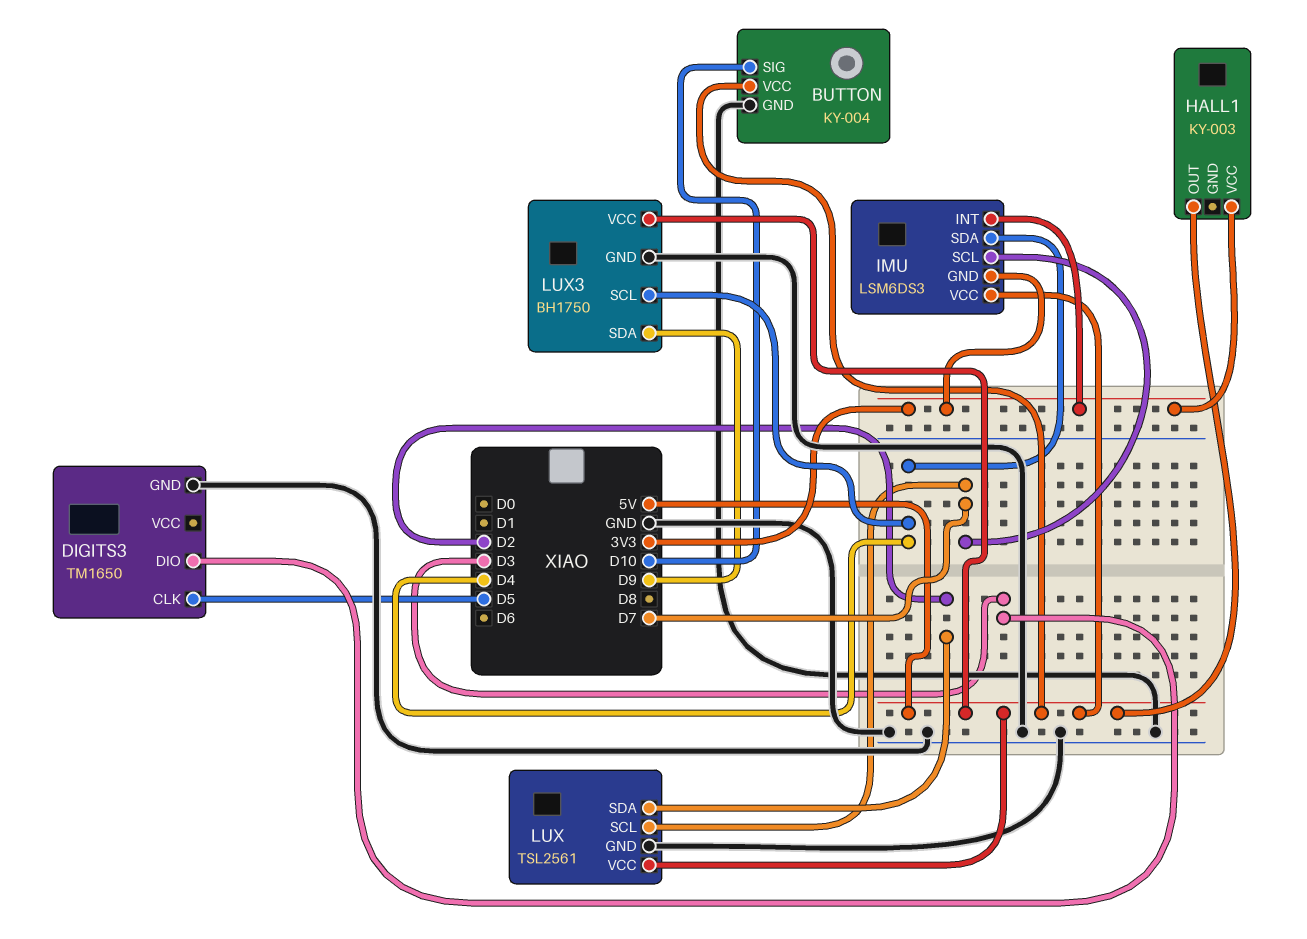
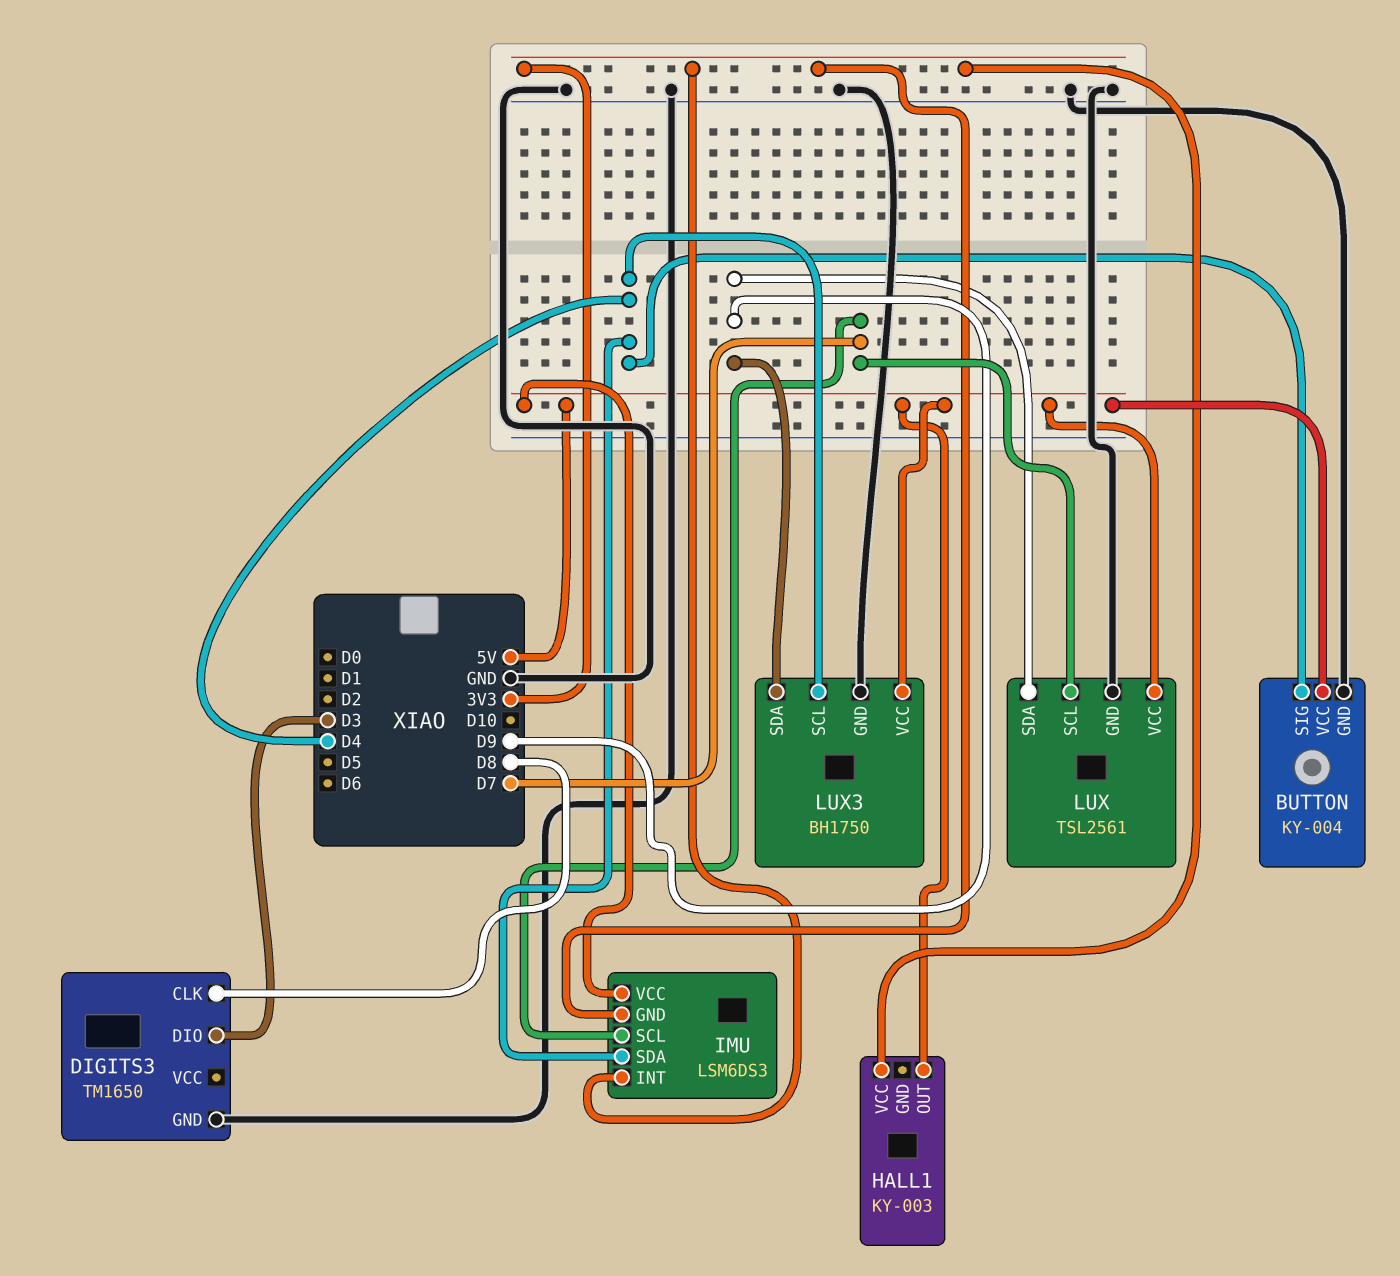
BUTTON pin SIG: D10 -> D4
DIGITS3 pin CLK: D5 -> D8
LUX pin SDA: D2 -> D9

